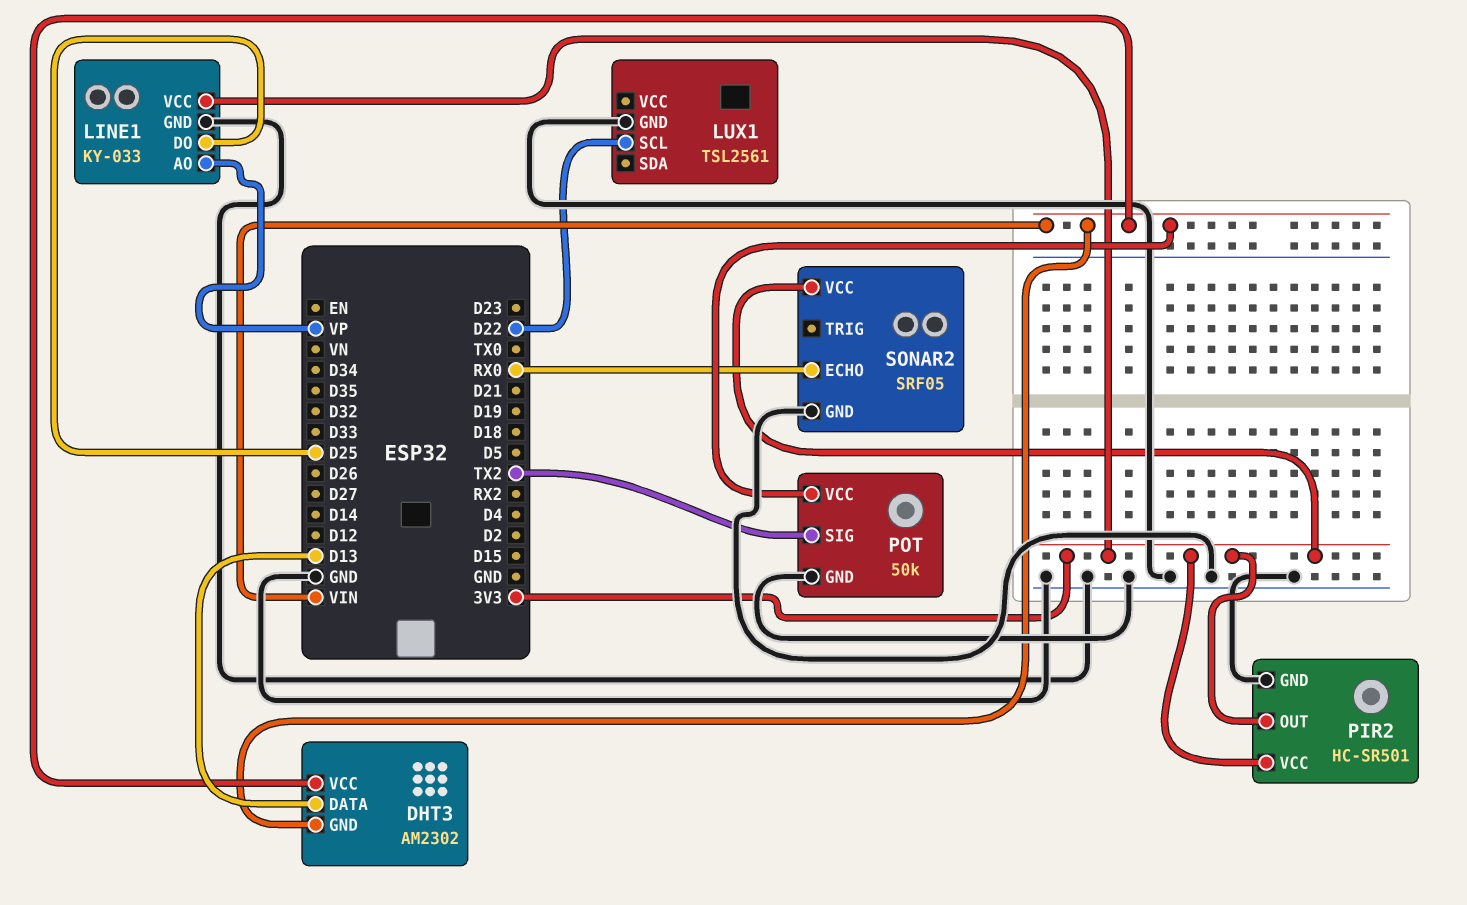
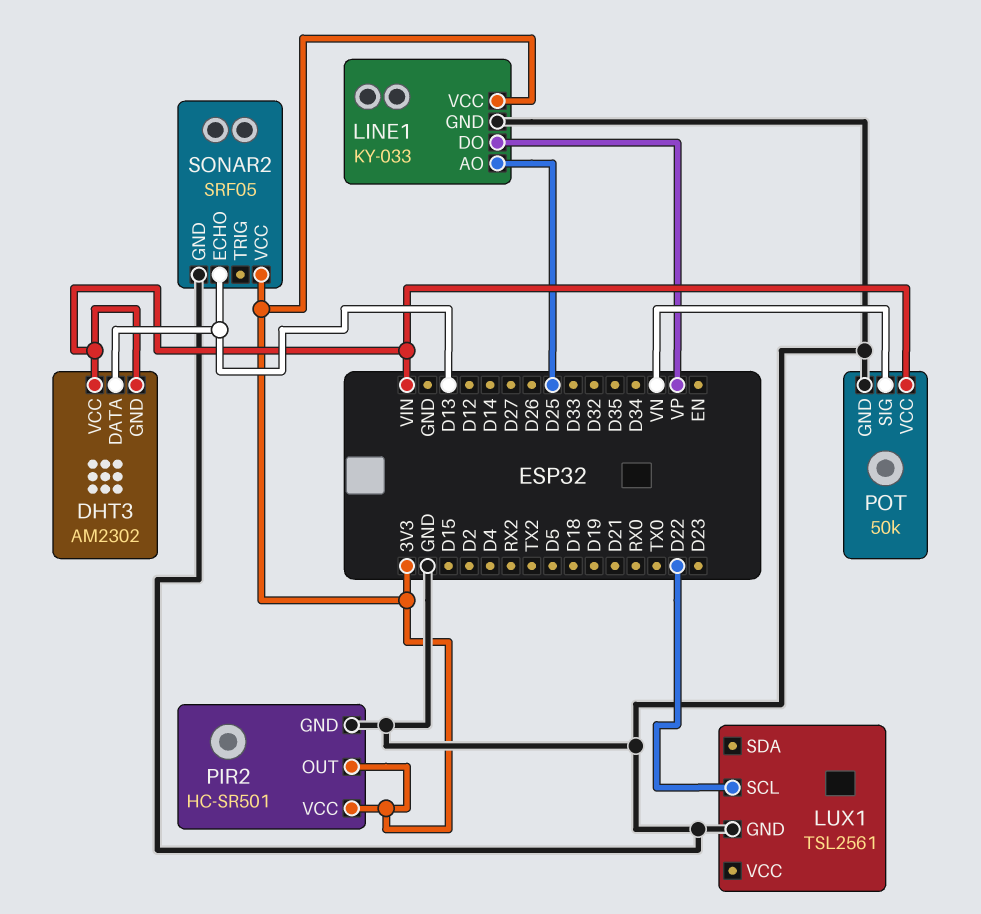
LINE1 pin AO: VP -> D25
LINE1 pin DO: D25 -> VP
POT pin SIG: TX2 -> VN
SONAR2 pin ECHO: RX0 -> D13

